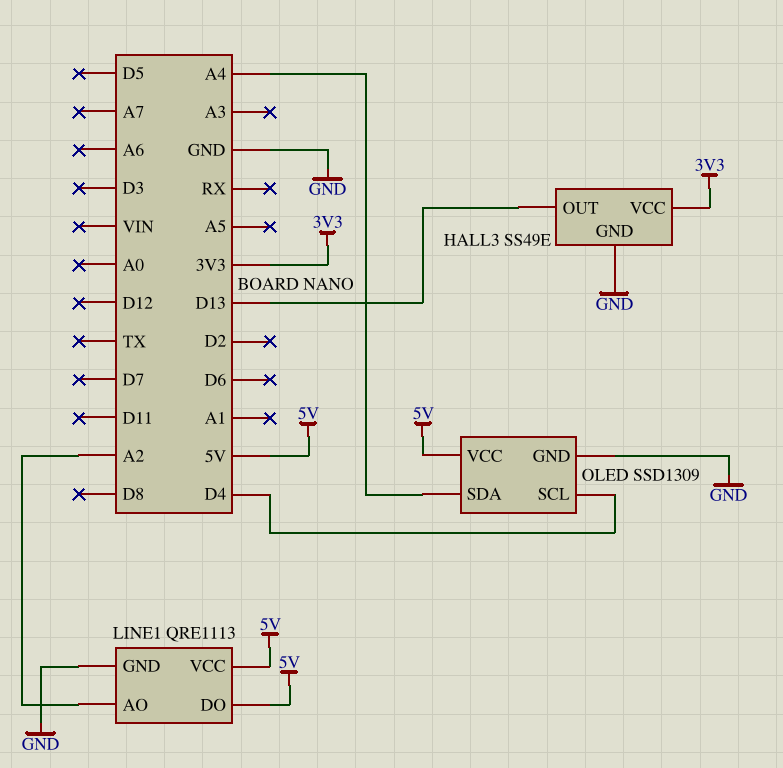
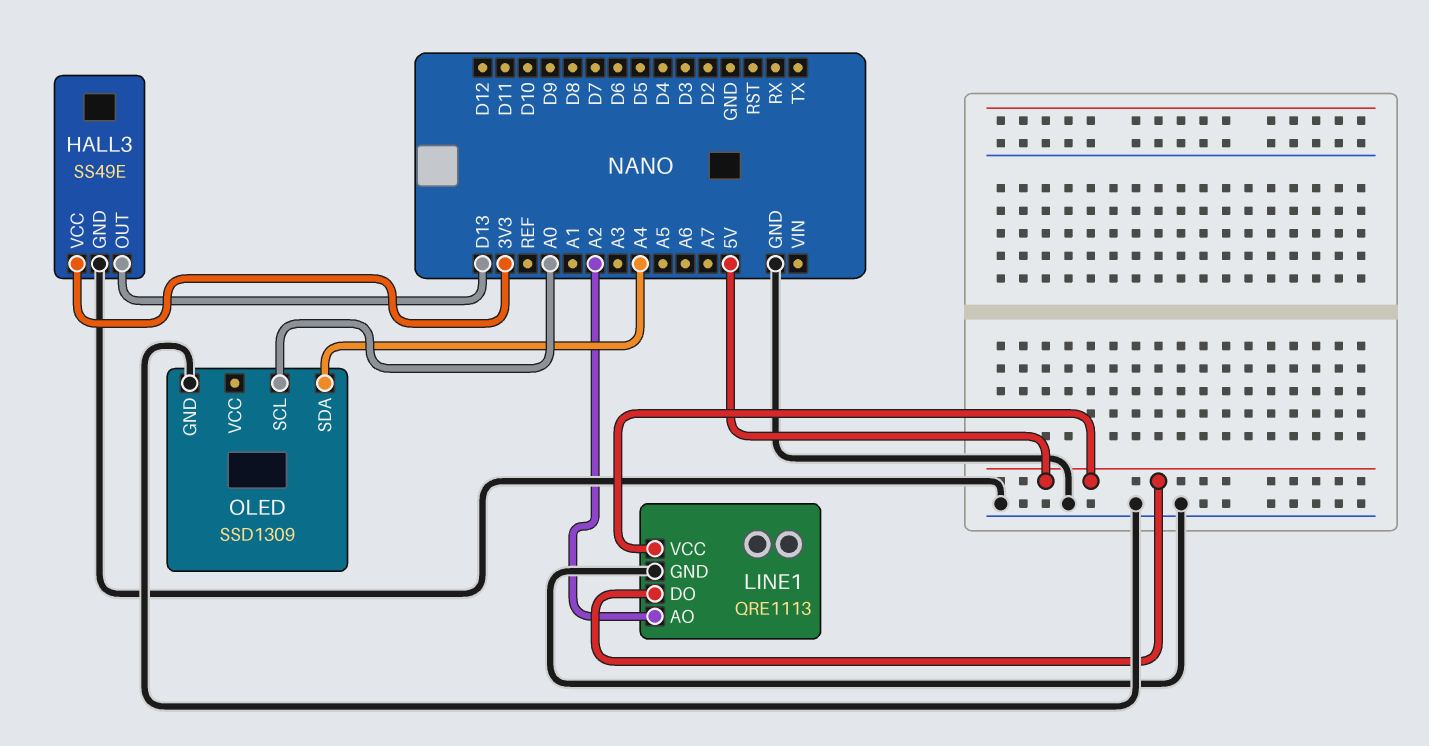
OLED pin SCL: D4 -> A0
OLED pin VCC: 5V -> none

